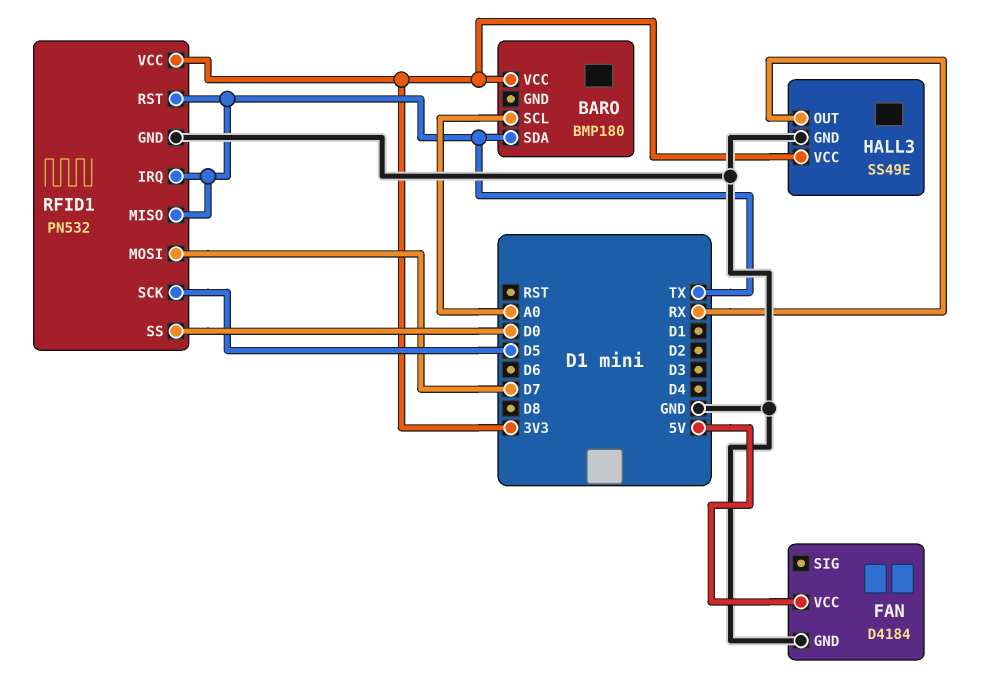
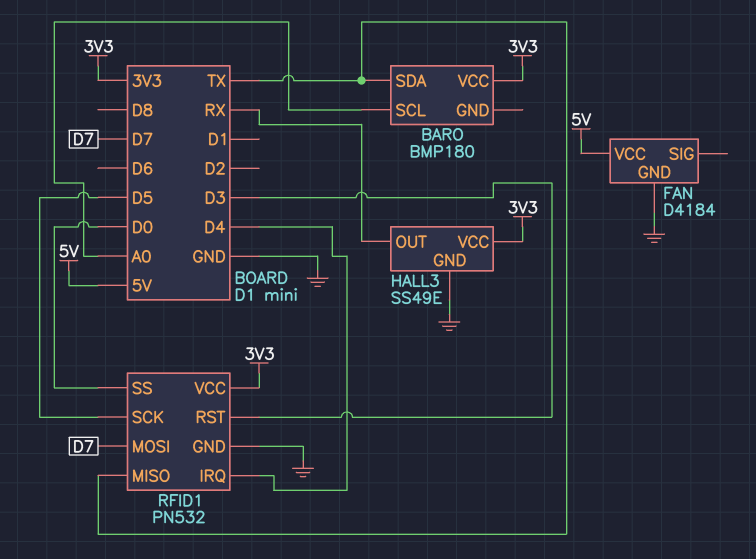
RFID1 pin IRQ: TX -> D4
RFID1 pin RST: TX -> D3

